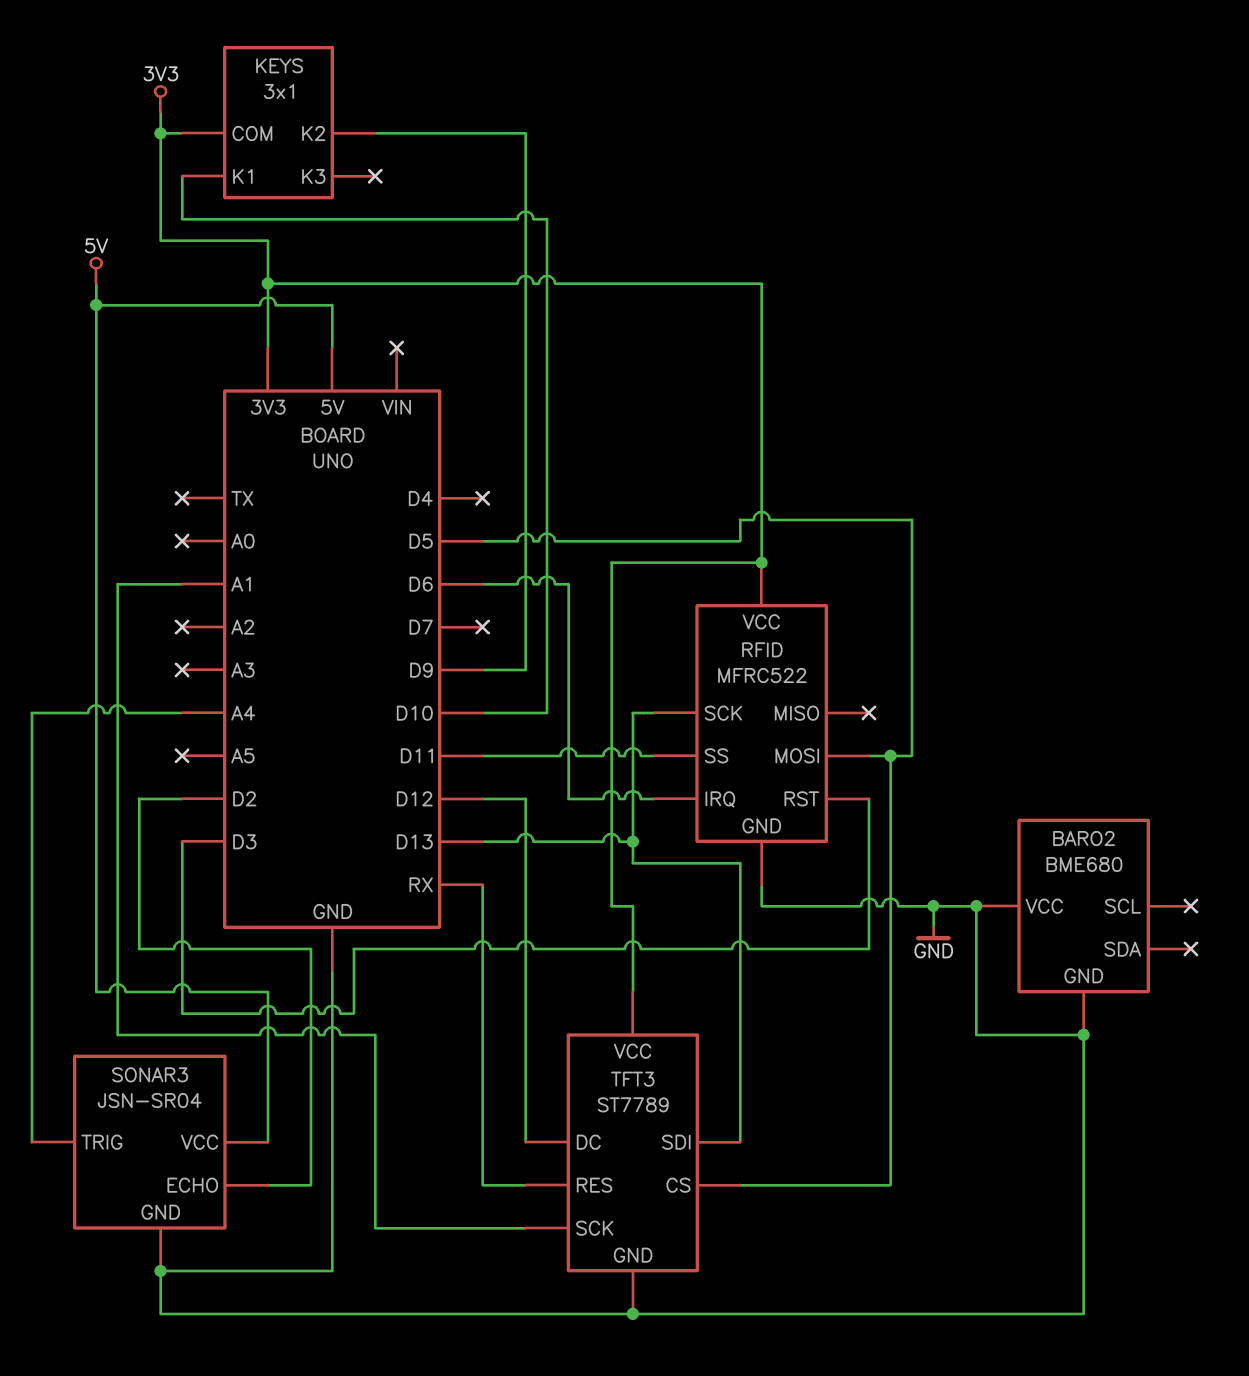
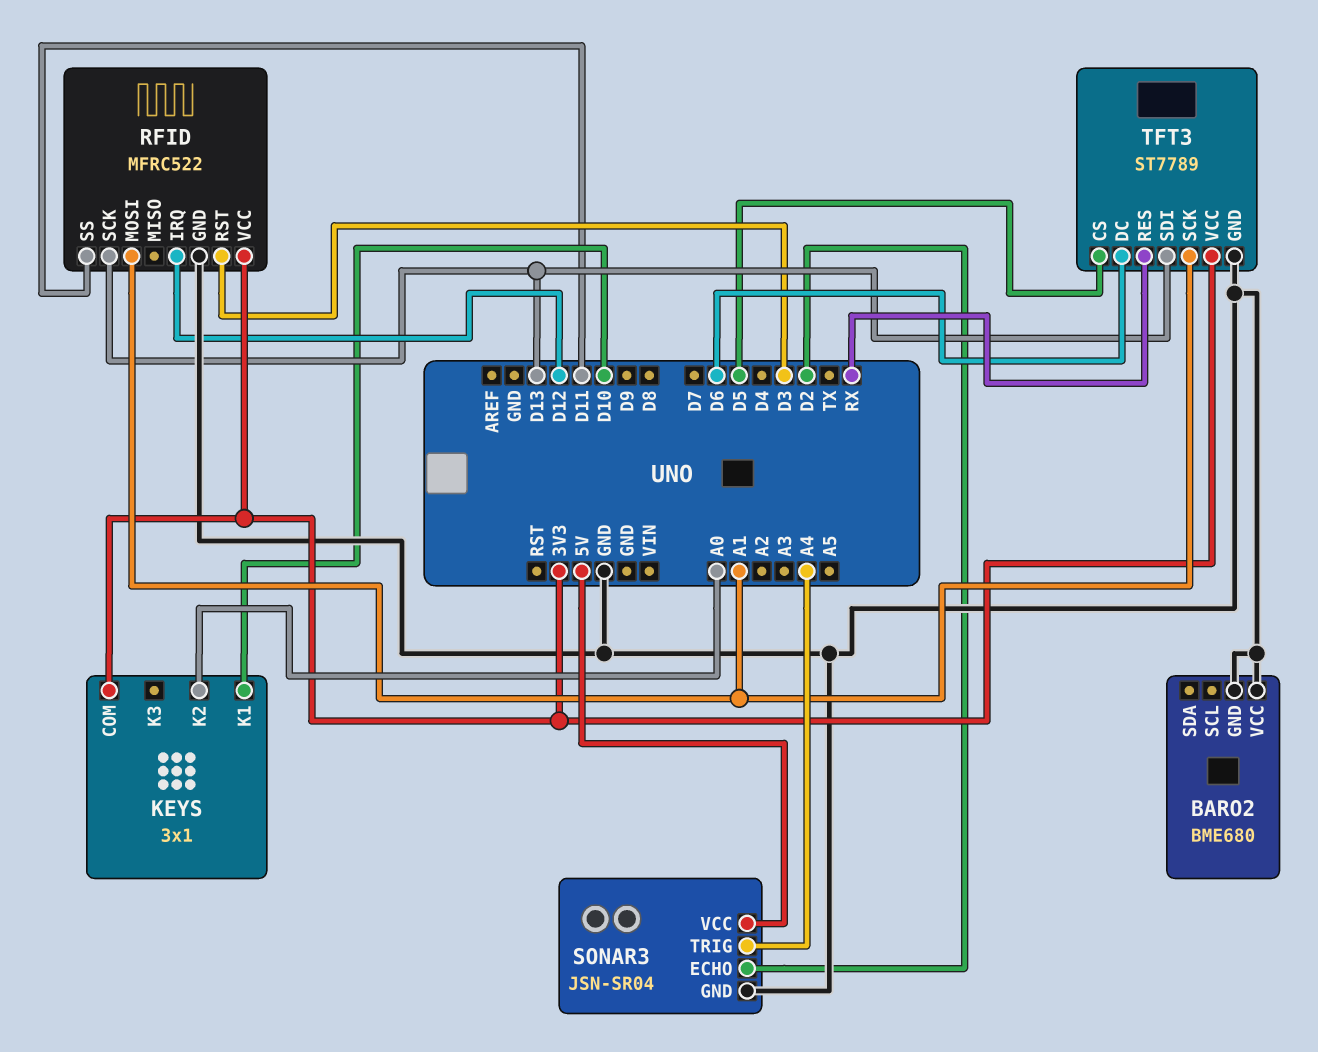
KEYS pin K2: D9 -> A0
RFID pin IRQ: D6 -> D12
RFID pin MOSI: D5 -> A1
TFT3 pin DC: D12 -> D6

